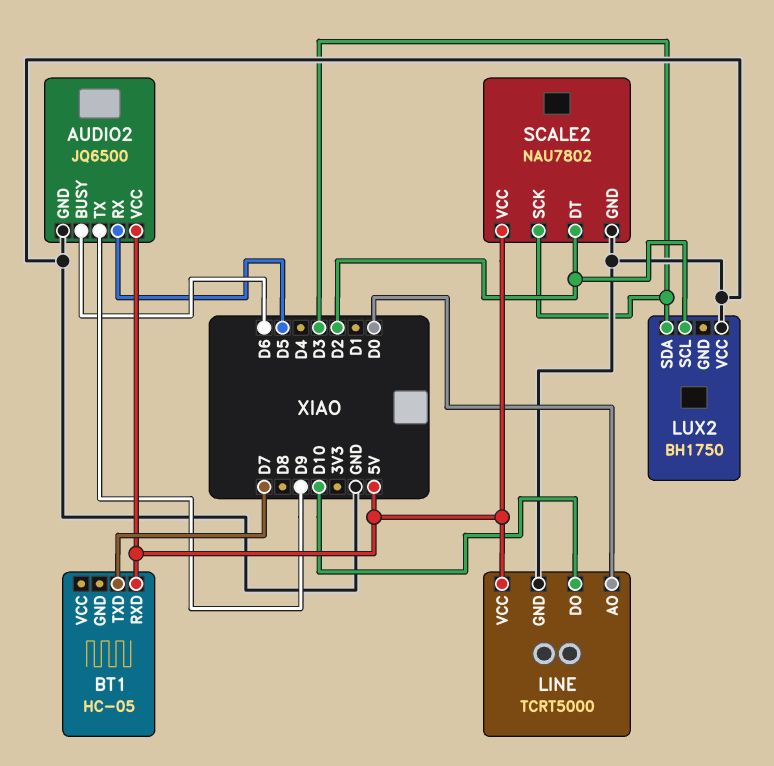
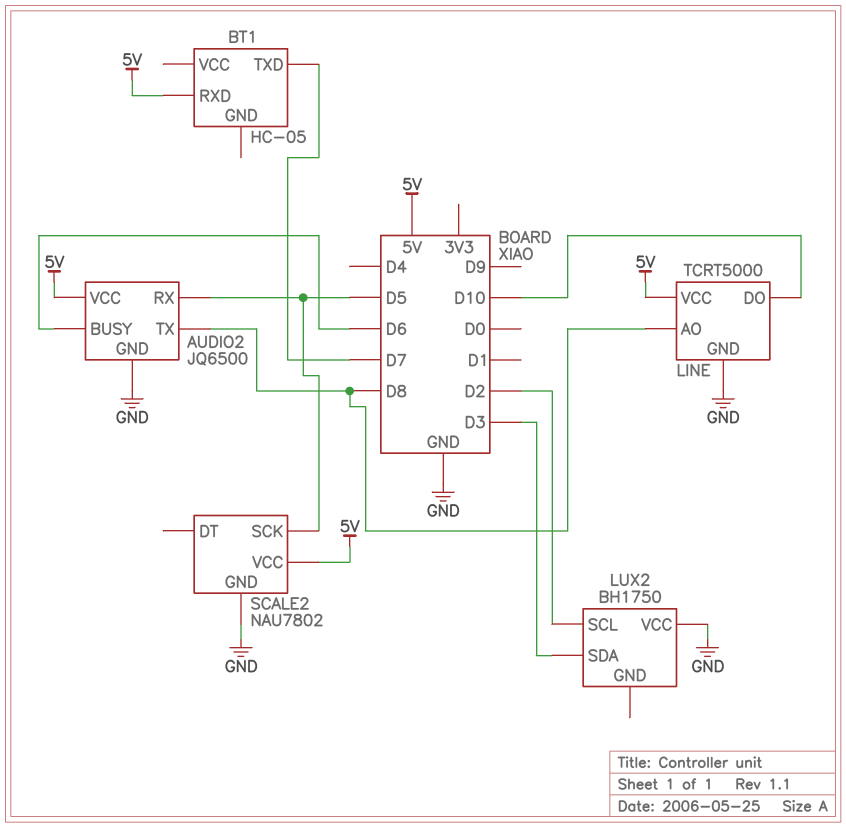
AUDIO2 pin TX: D9 -> D8
LINE pin AO: D0 -> D8
SCALE2 pin DT: D2 -> none
SCALE2 pin SCK: D3 -> D5

